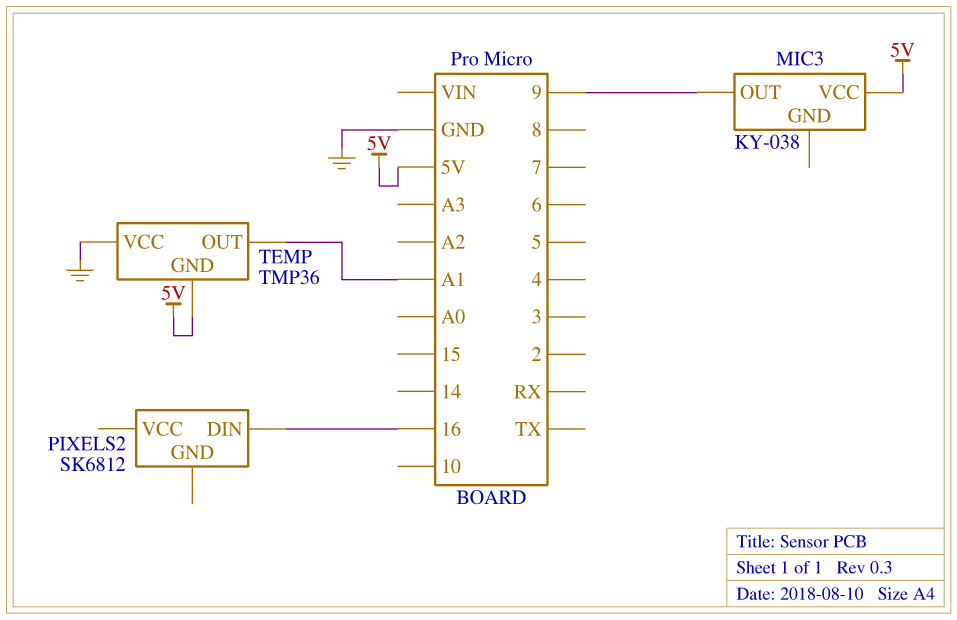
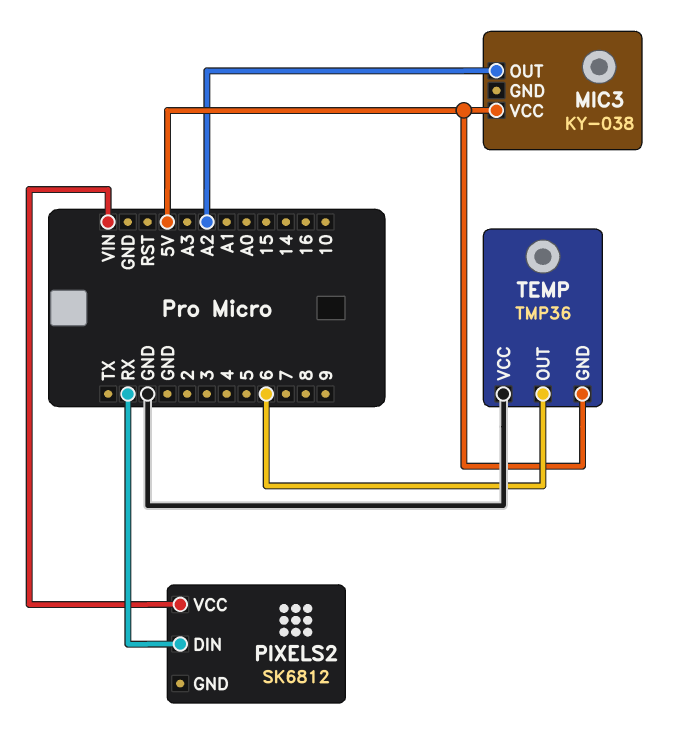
MIC3 pin OUT: 9 -> A2
PIXELS2 pin DIN: 16 -> RX
PIXELS2 pin VCC: none -> VIN
TEMP pin OUT: A1 -> 6

